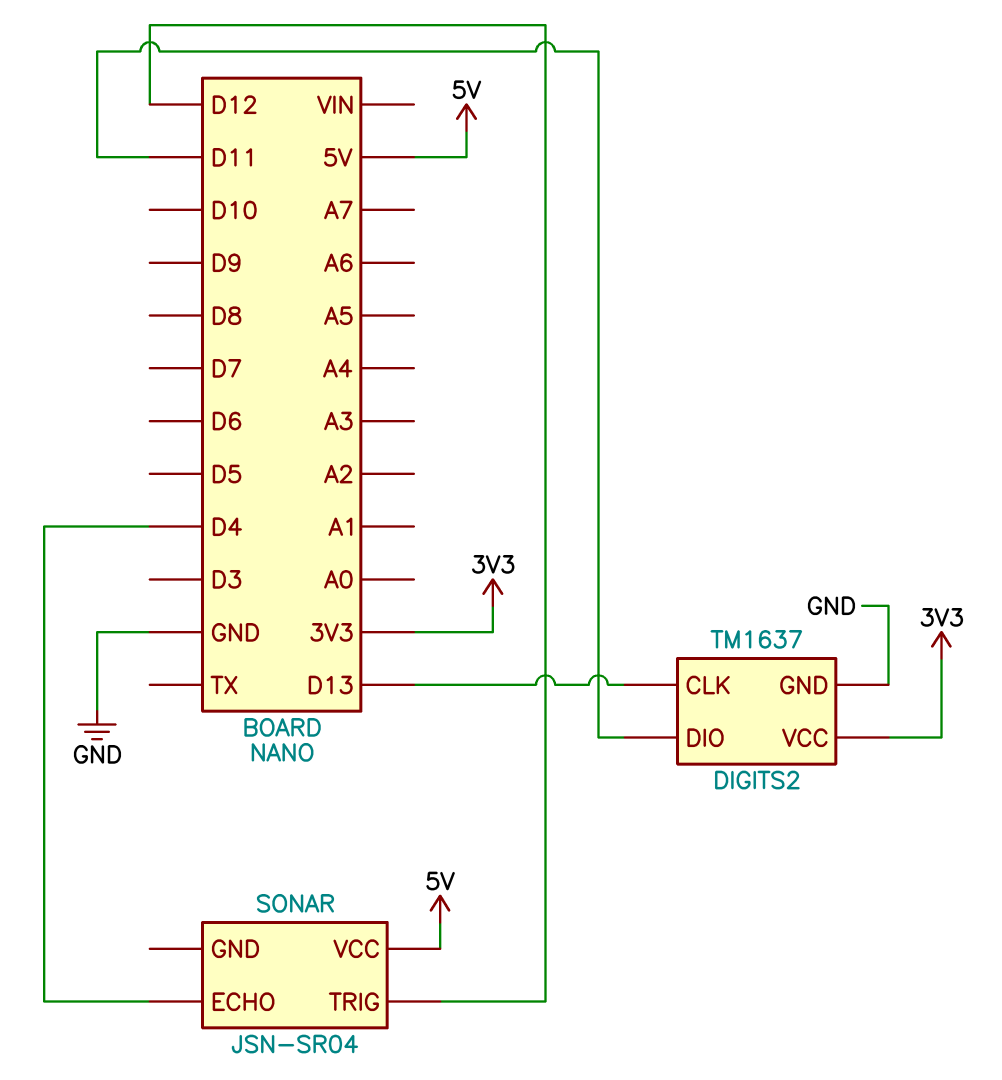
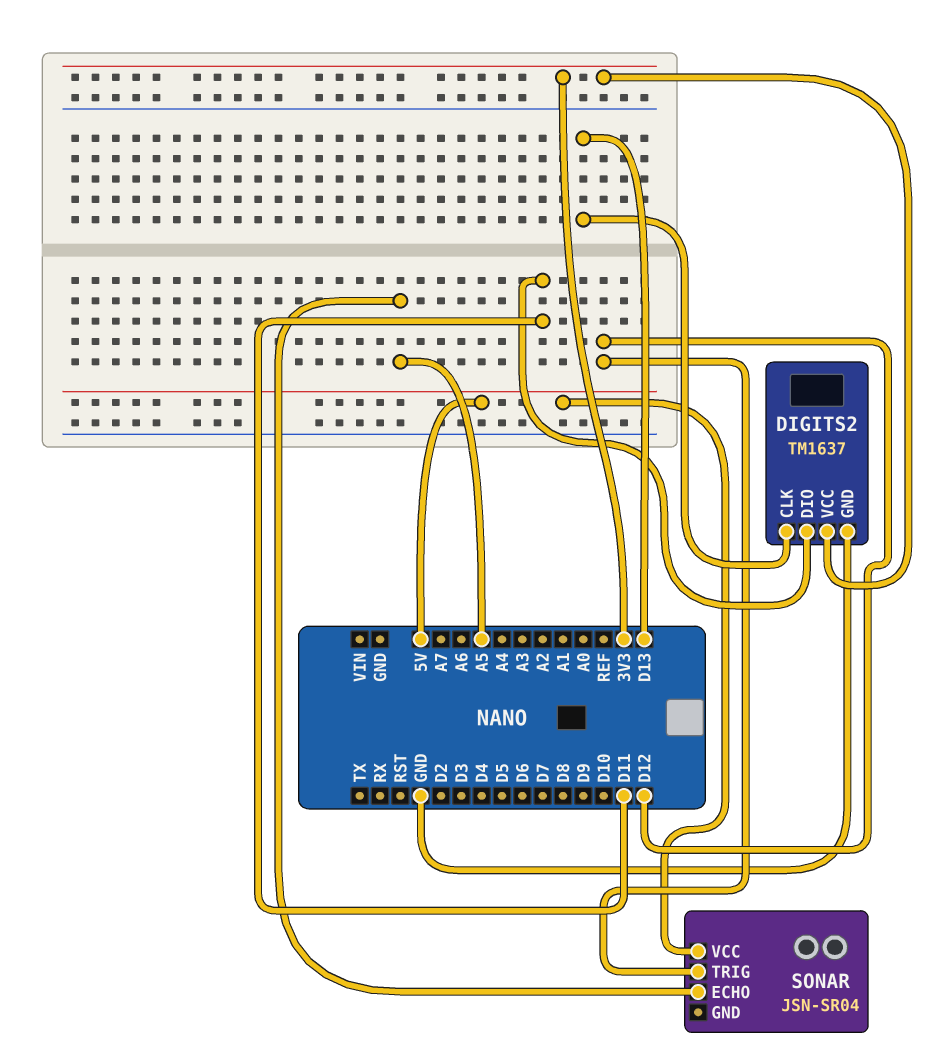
SONAR pin ECHO: D4 -> A5

